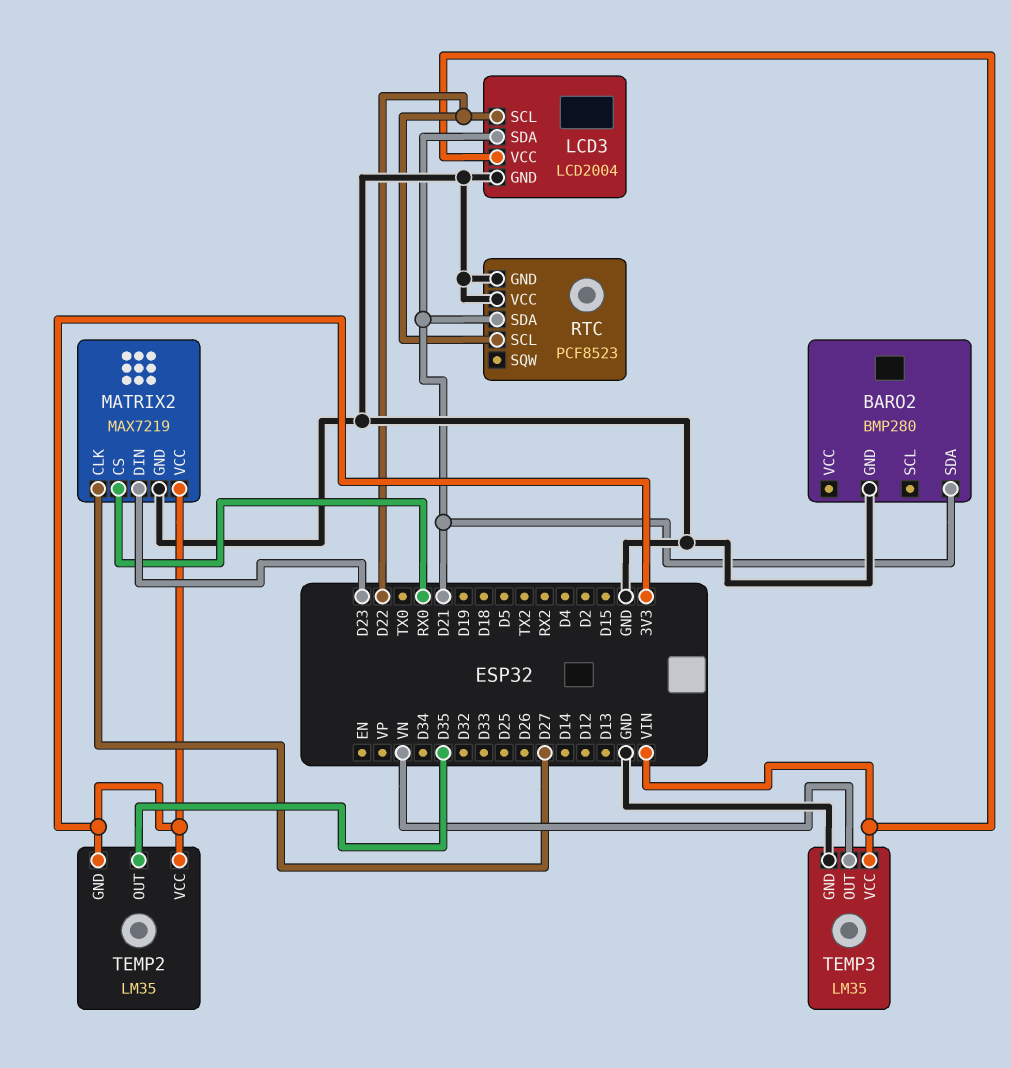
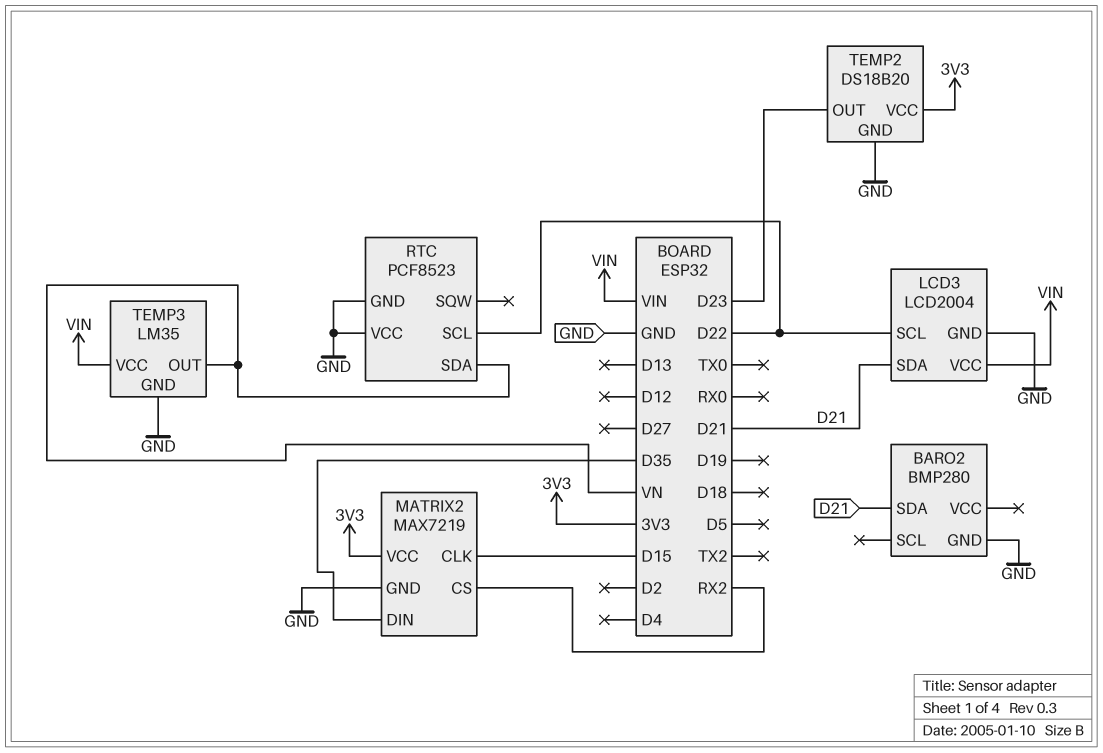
MATRIX2 pin CLK: D27 -> D15
MATRIX2 pin CS: RX0 -> RX2
MATRIX2 pin DIN: D23 -> D35
RTC pin SDA: D21 -> VN
TEMP2: LM35 -> DS18B20
TEMP2 pin GND: 3V3 -> GND
TEMP2 pin OUT: D35 -> D23

